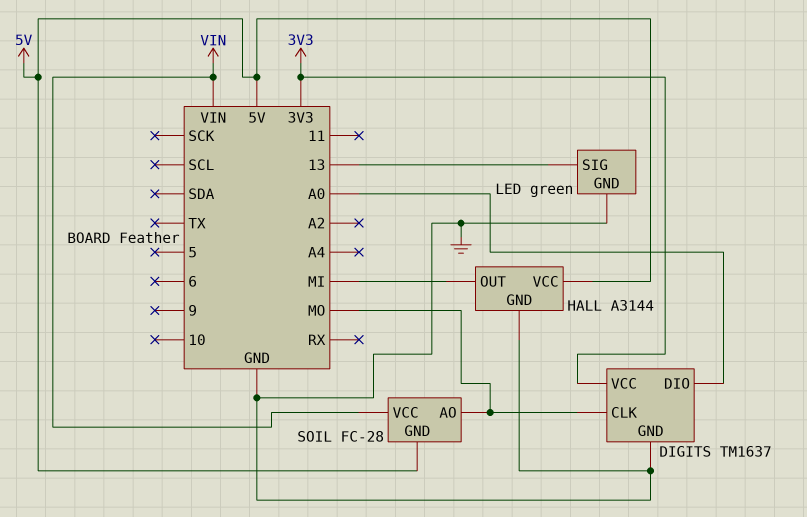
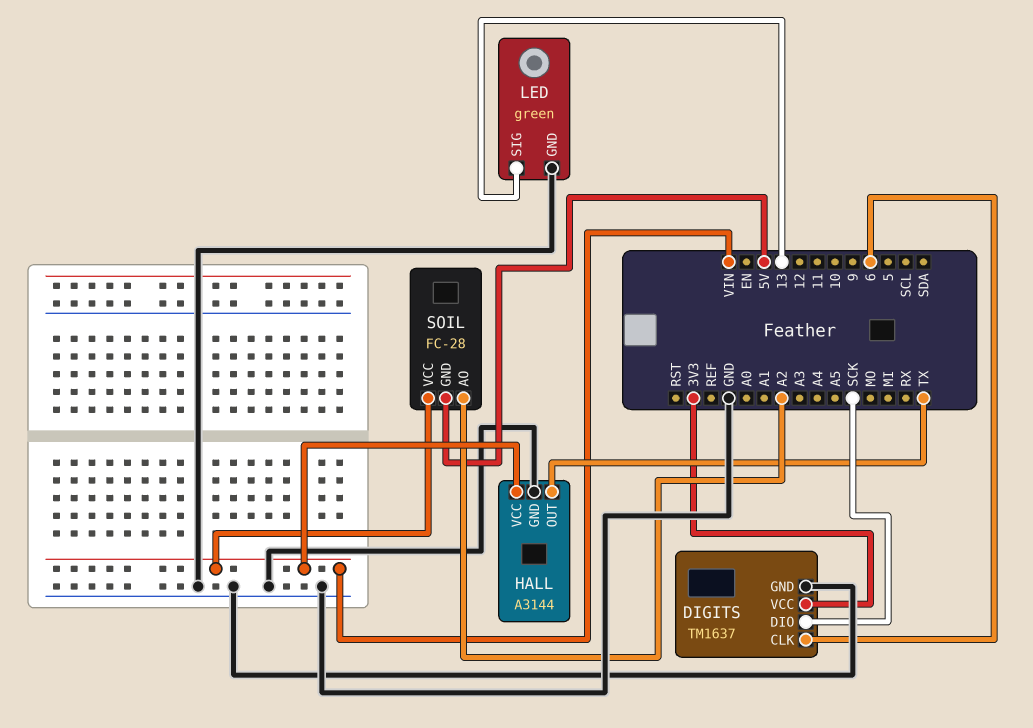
DIGITS pin CLK: MO -> 6
DIGITS pin DIO: A0 -> SCK
HALL pin OUT: MI -> TX
HALL pin VCC: 5V -> VIN
SOIL pin AO: MO -> A2

